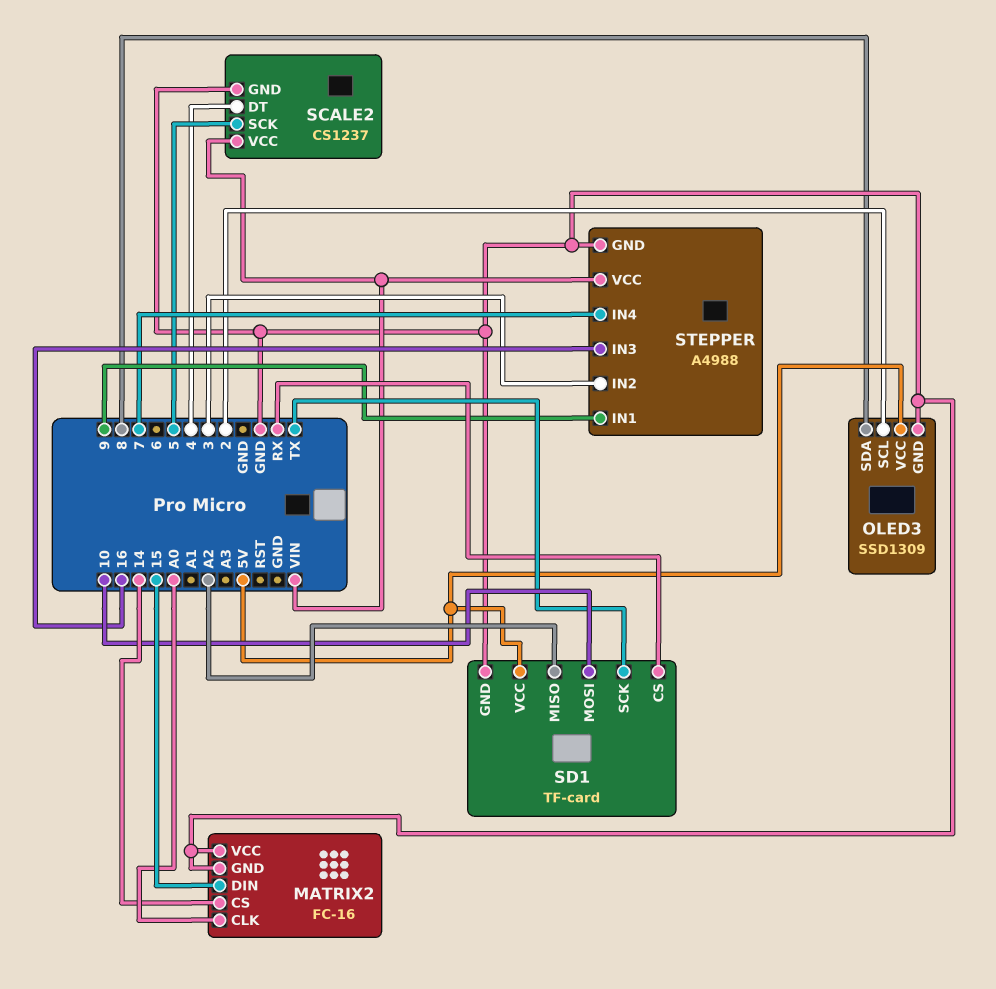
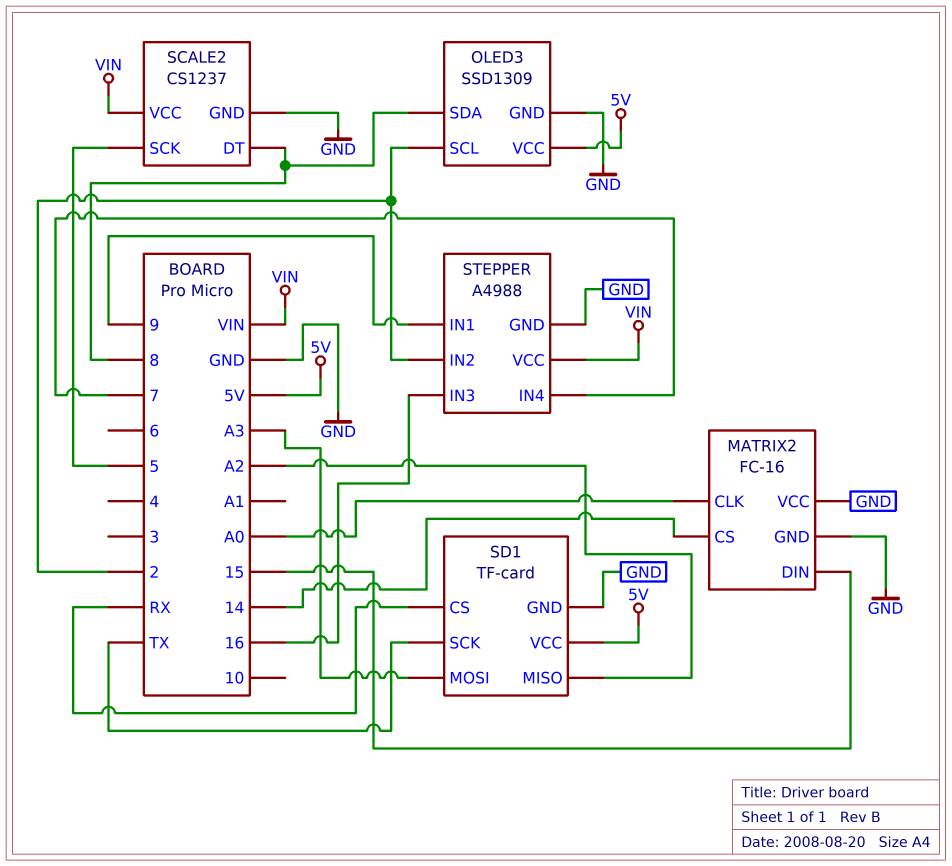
SCALE2 pin DT: 4 -> 8
SD1 pin MOSI: 10 -> A3
STEPPER pin IN2: 3 -> 2

